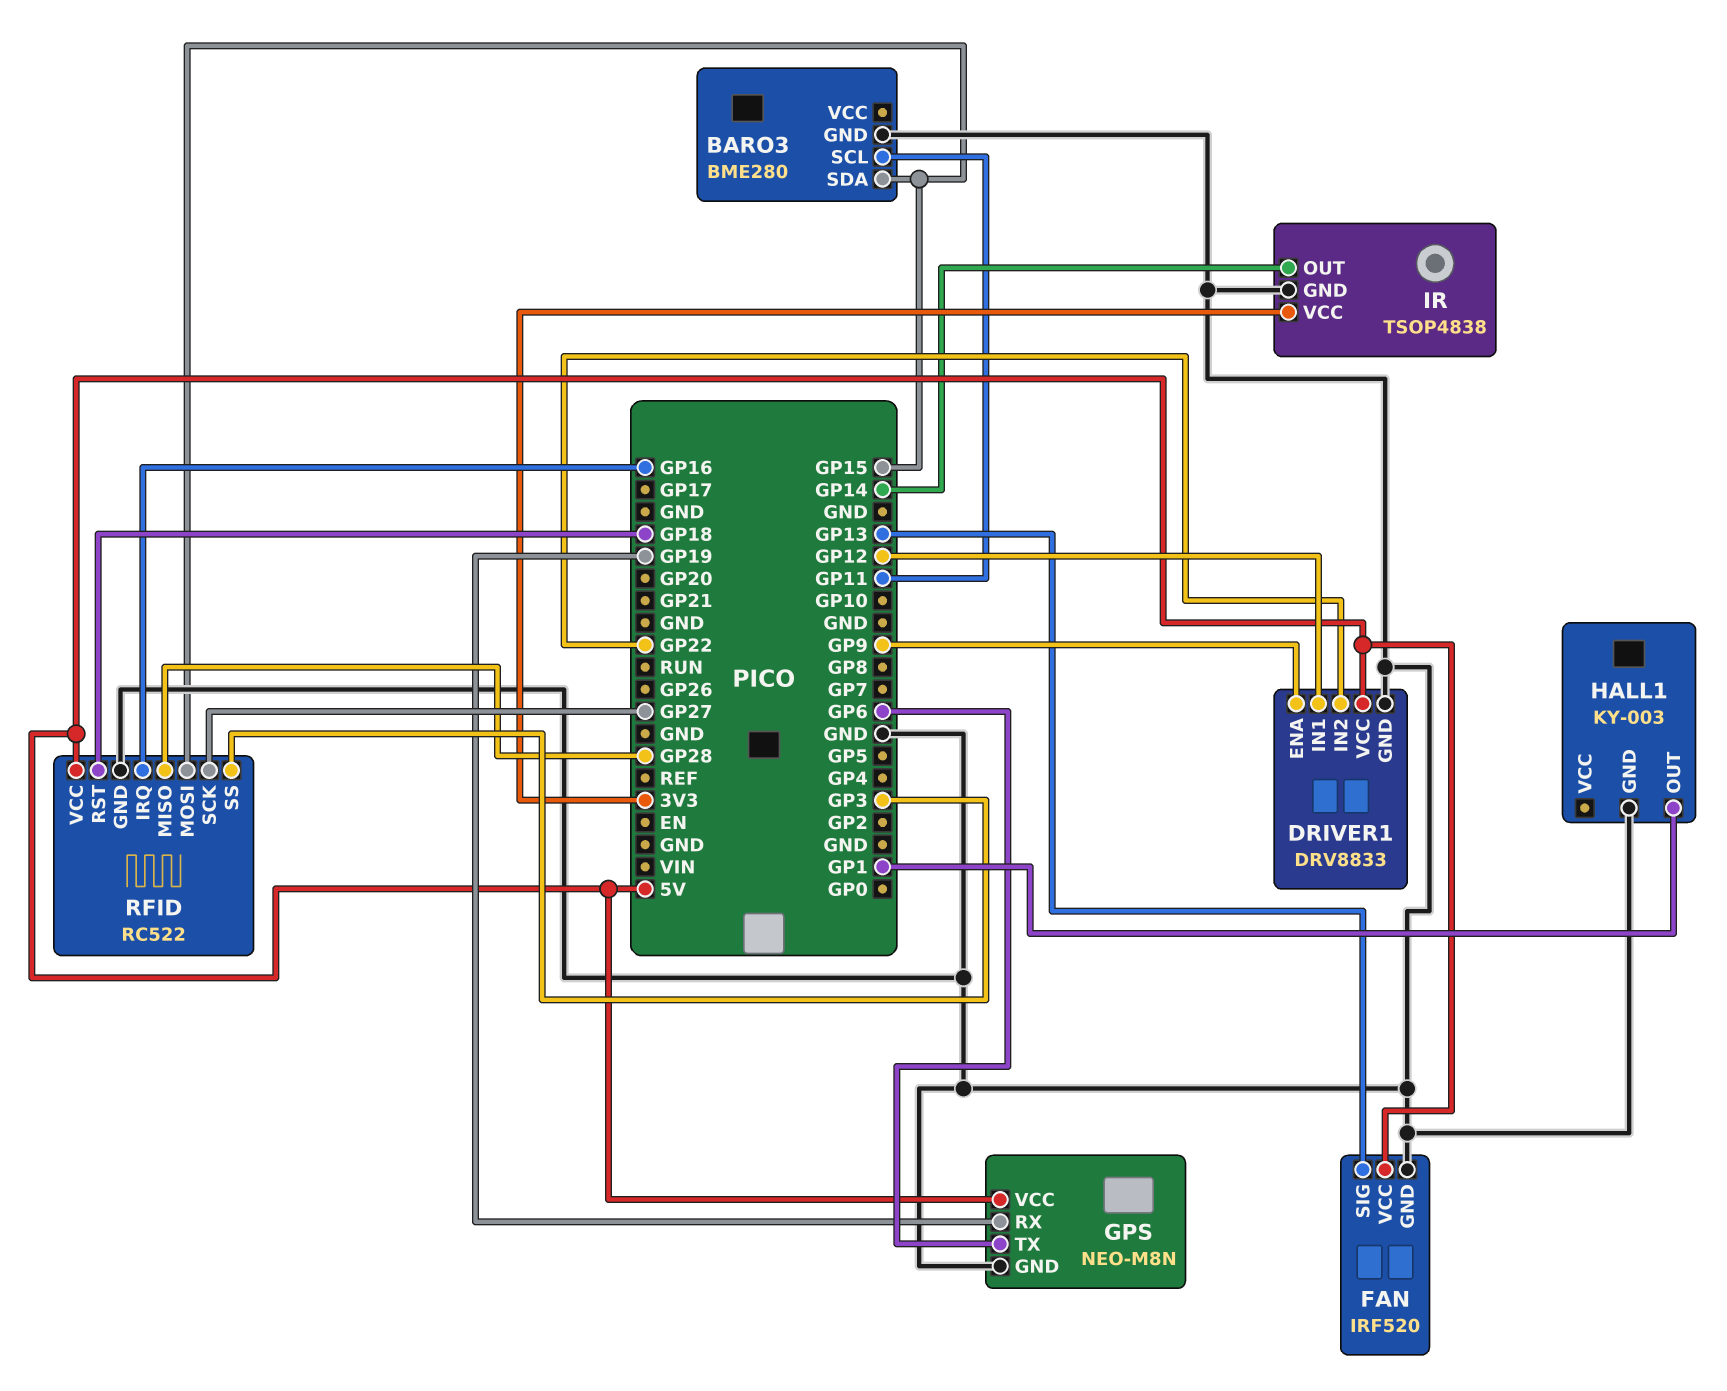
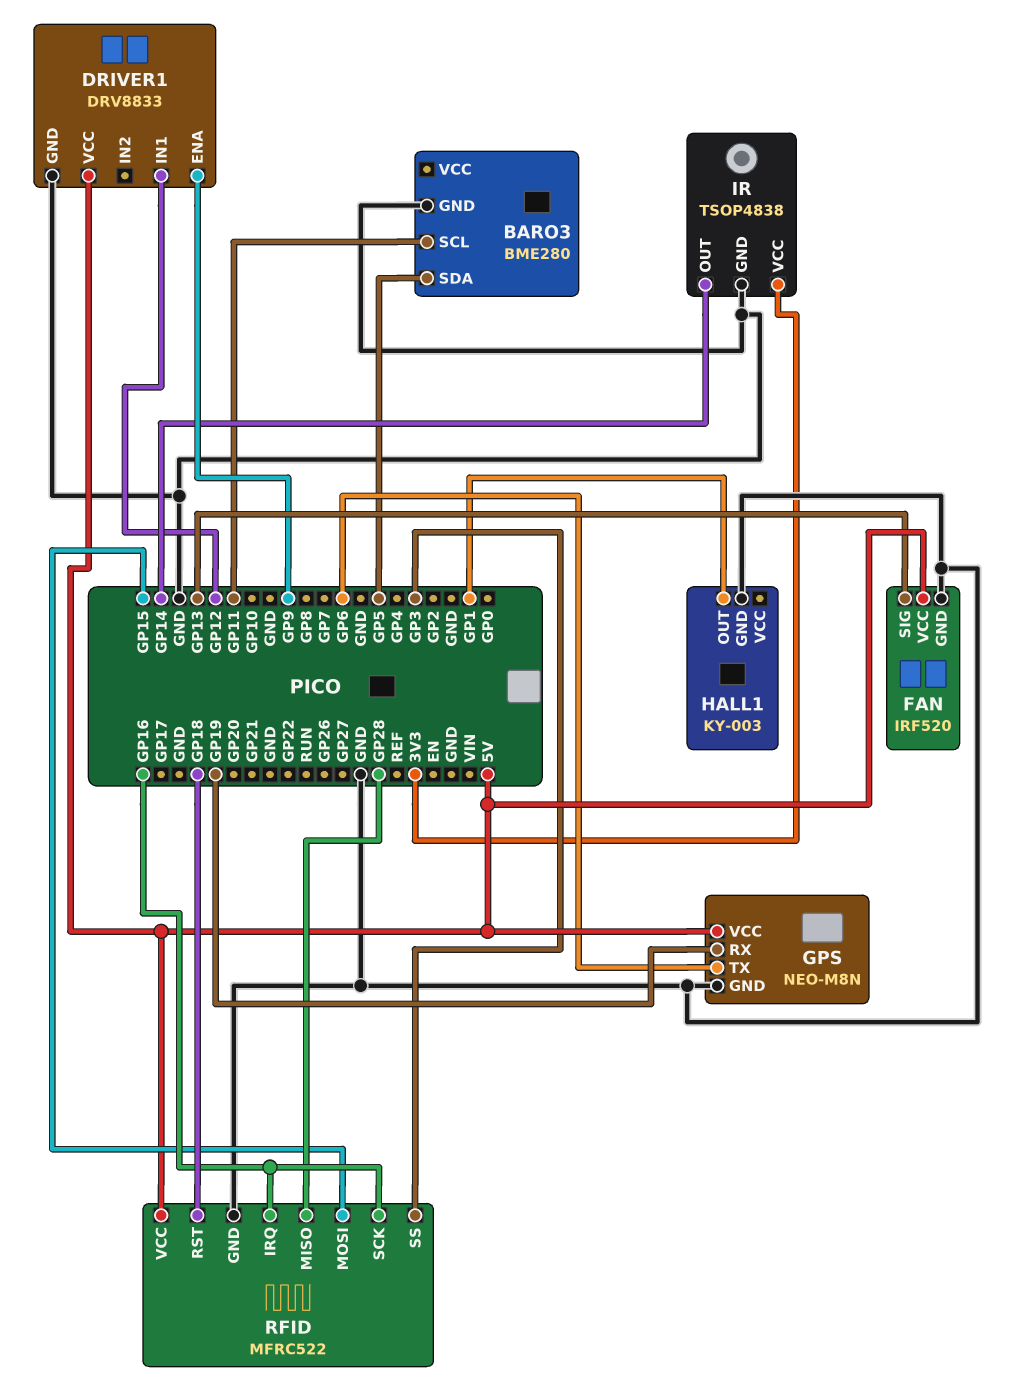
BARO3 pin SDA: GP15 -> GP5
DRIVER1 pin IN2: GP22 -> none
RFID: RC522 -> MFRC522
RFID pin SCK: GP27 -> GP16

